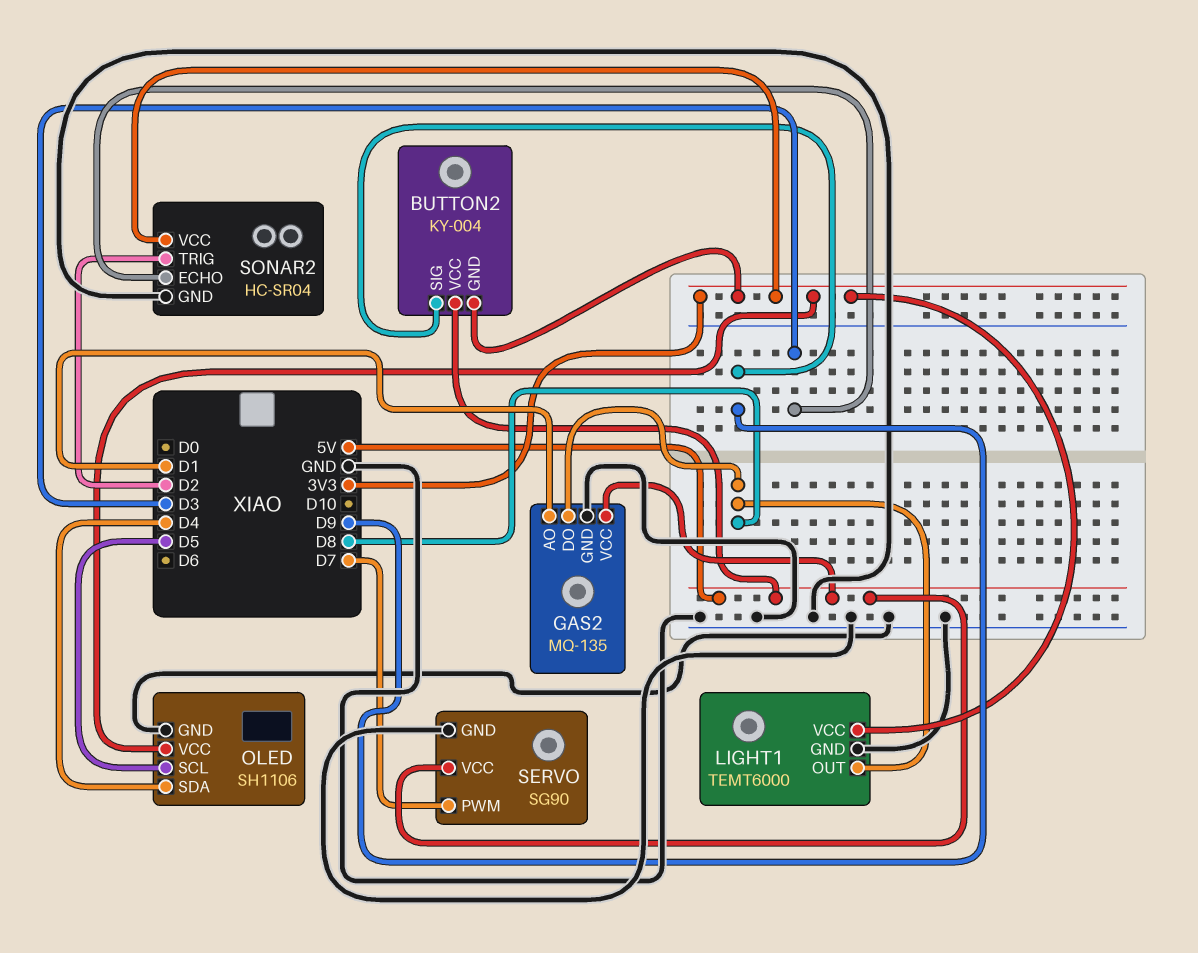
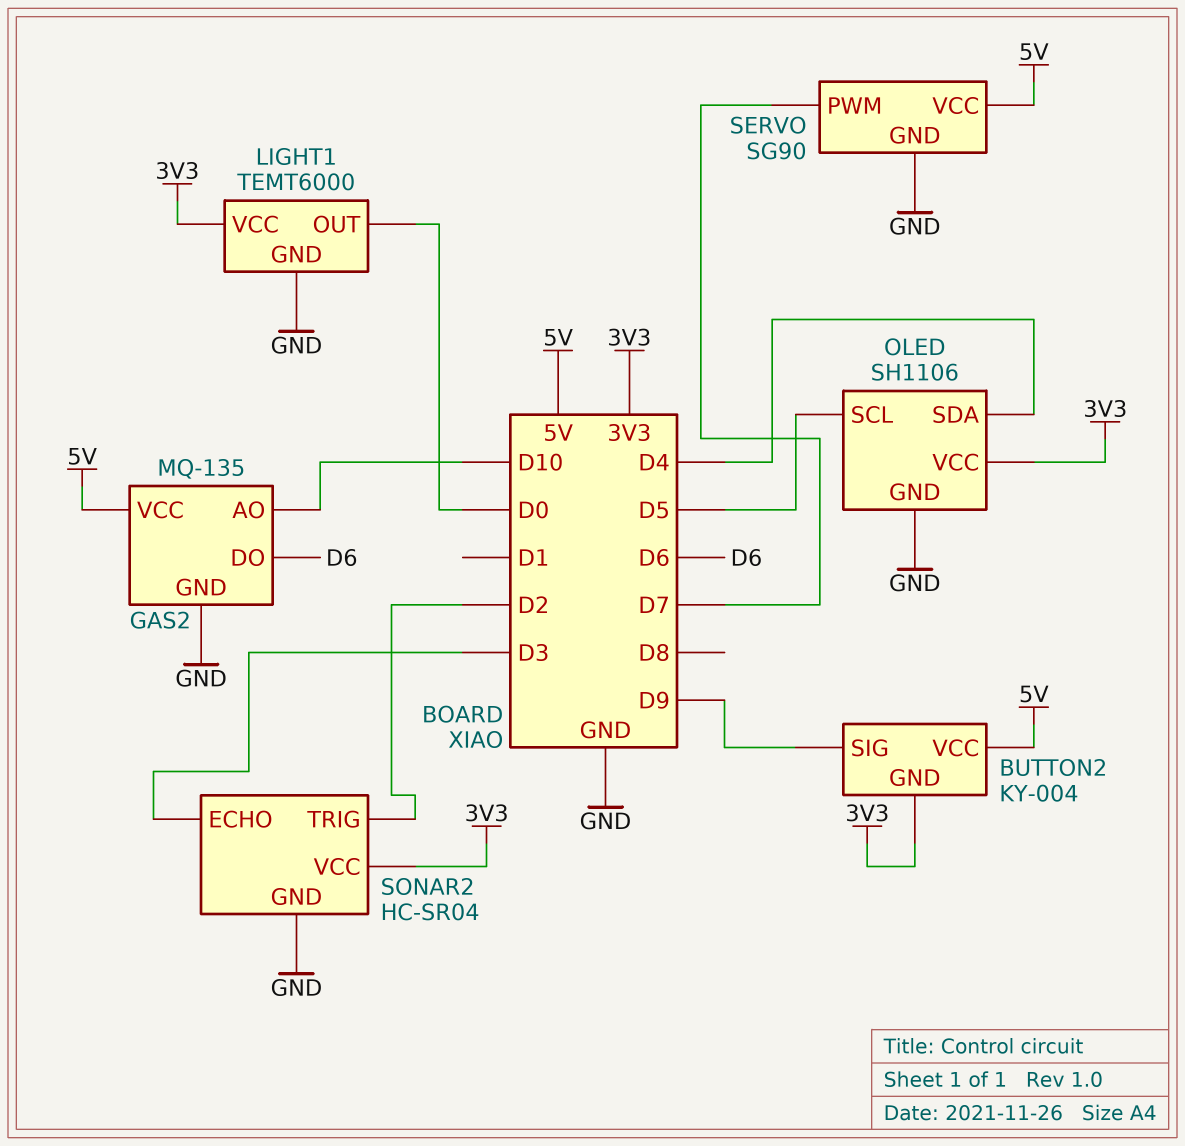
GAS2 pin AO: D1 -> D10
GAS2 pin DO: D8 -> D6
LIGHT1 pin OUT: D8 -> D0

